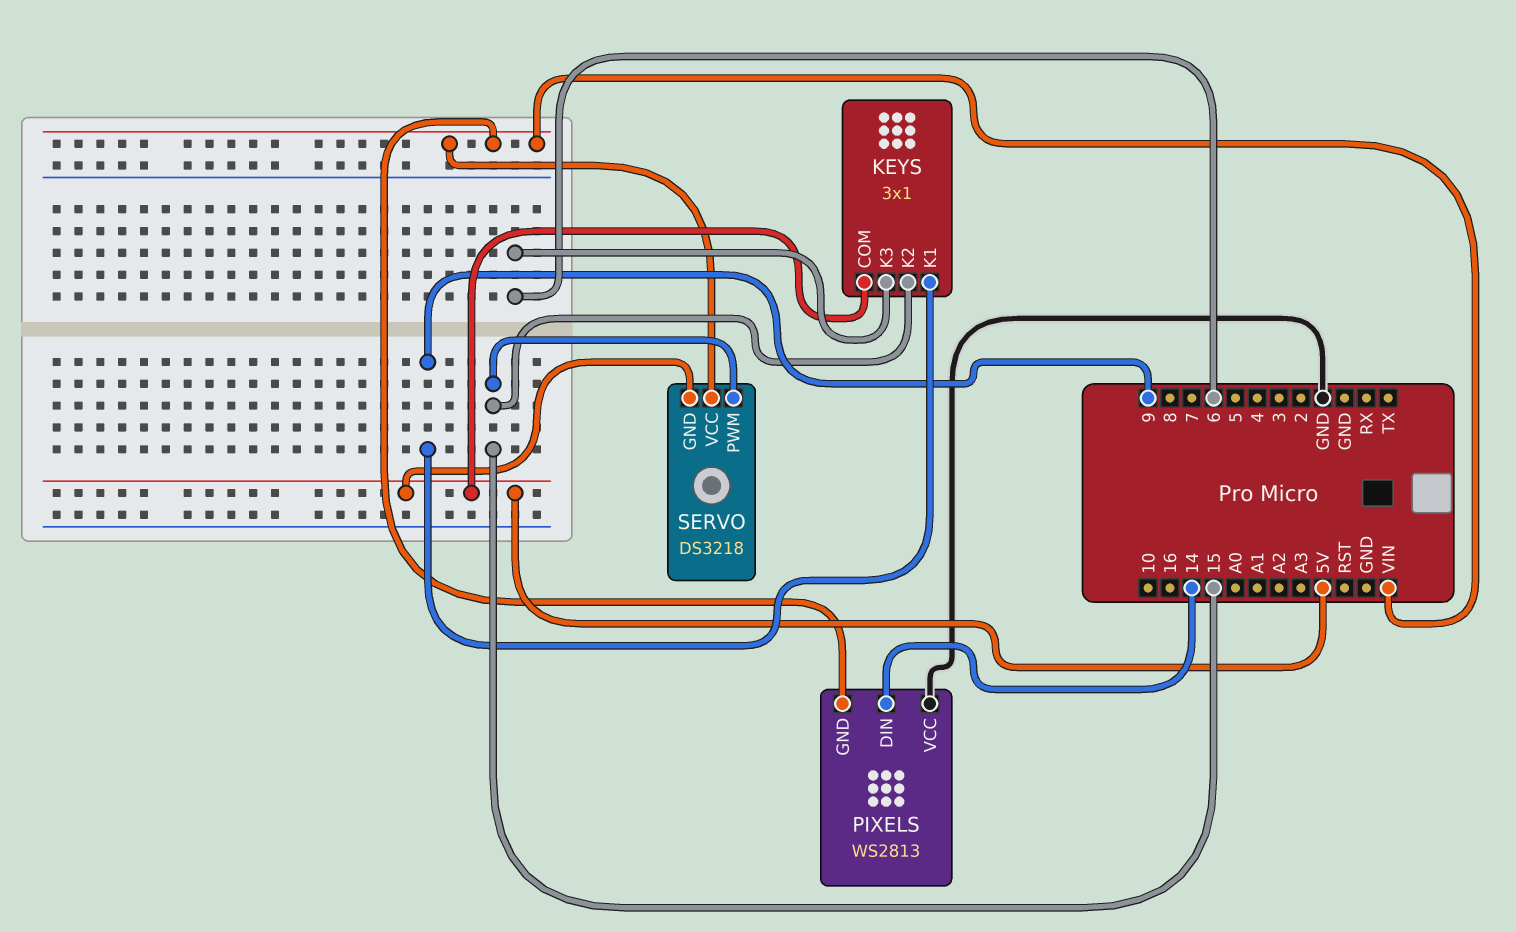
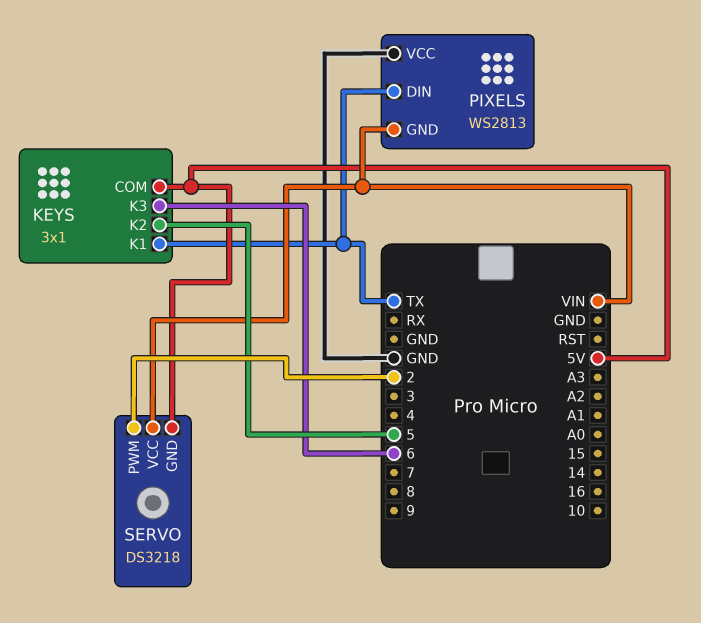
KEYS pin K1: 9 -> TX
KEYS pin K2: 15 -> 5
PIXELS pin DIN: 14 -> TX
SERVO pin PWM: 15 -> 2

